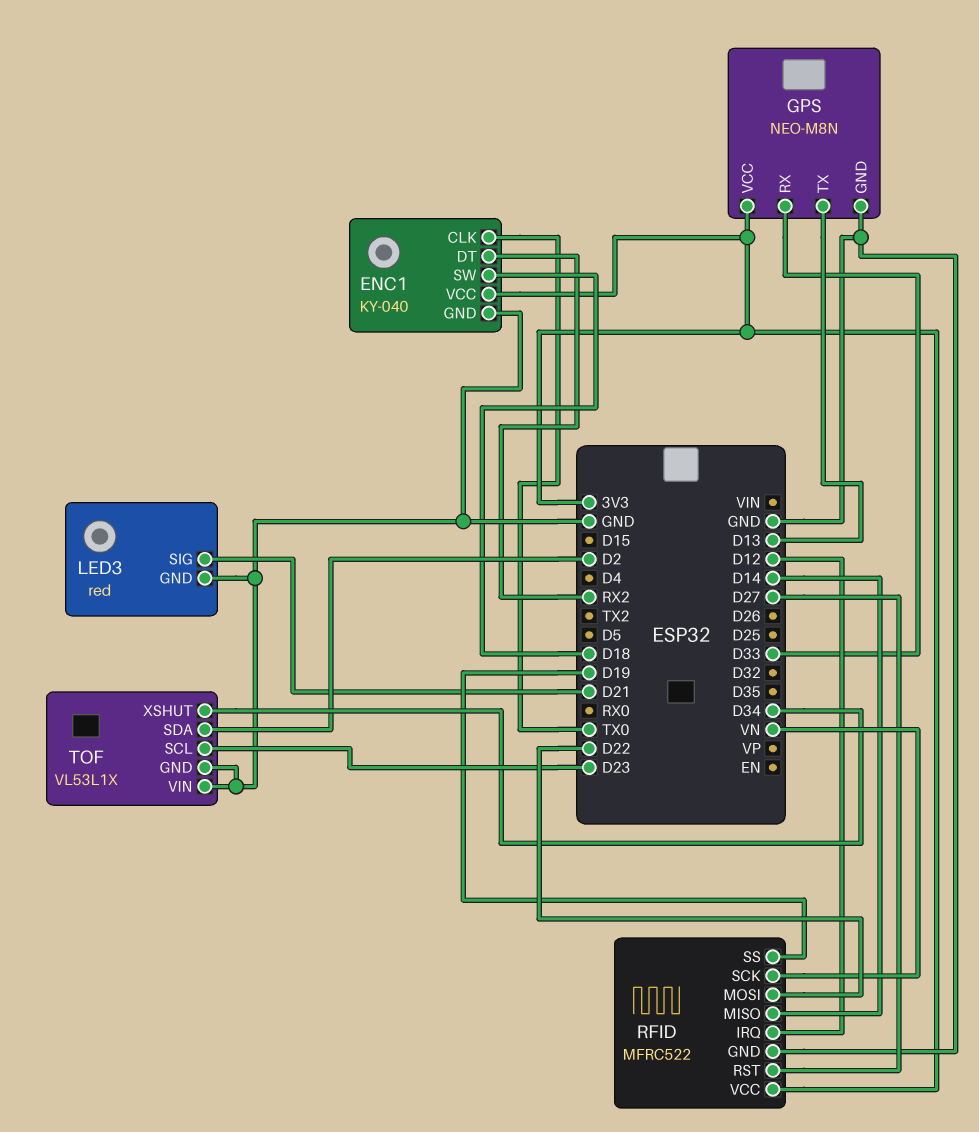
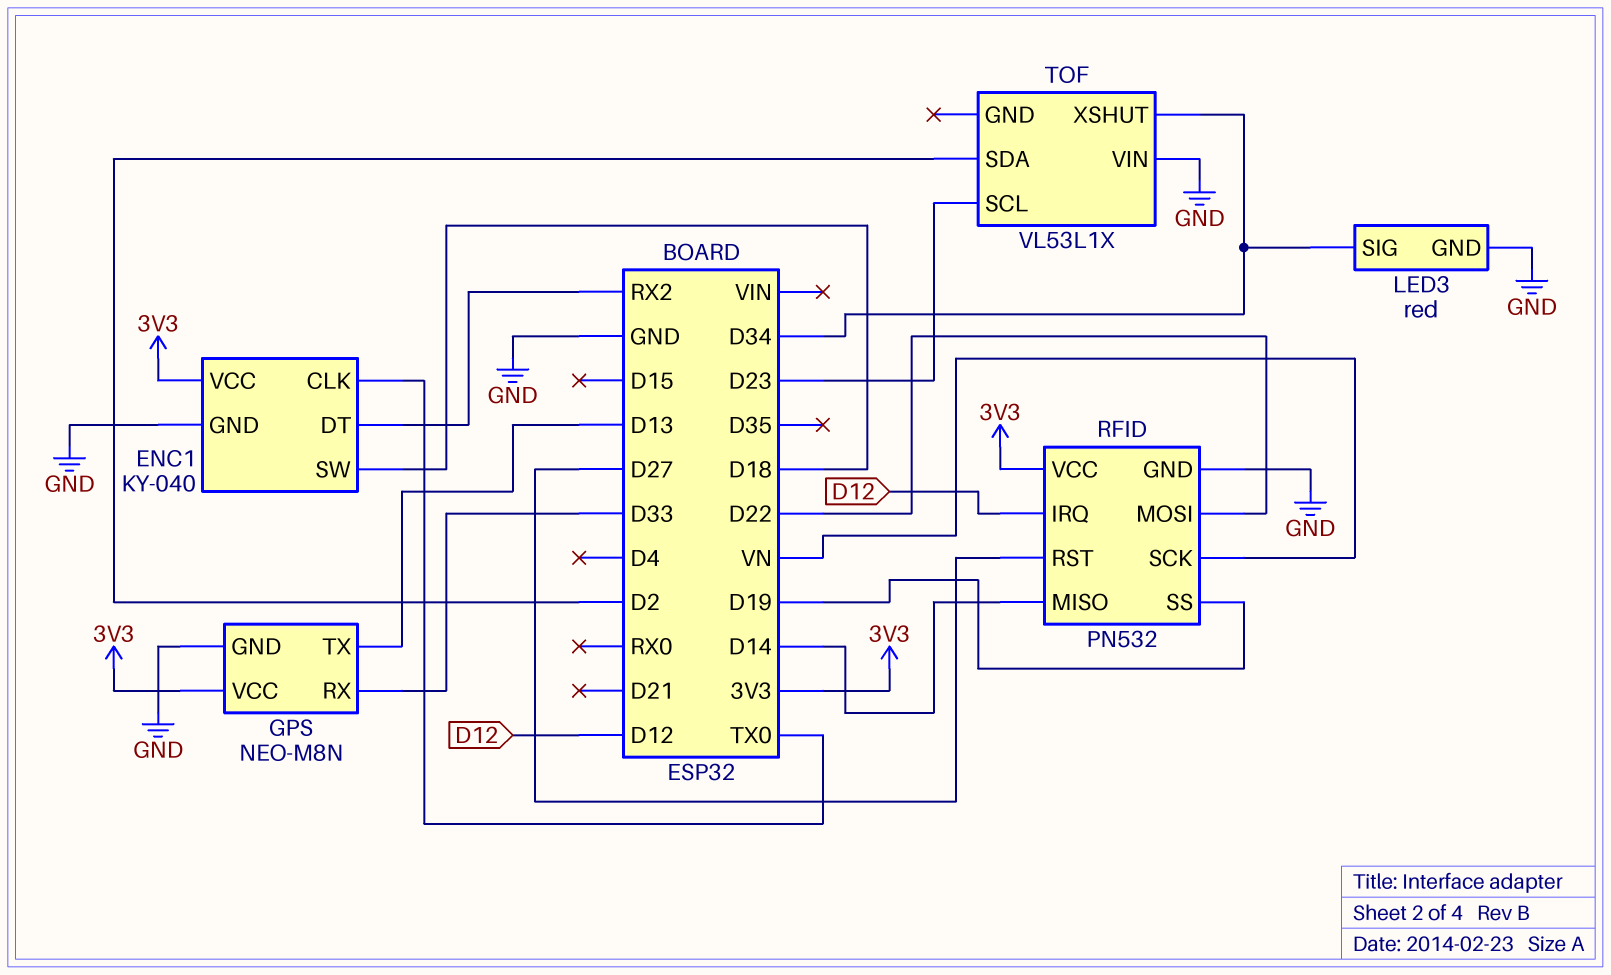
LED3 pin SIG: D21 -> D34
RFID: MFRC522 -> PN532
TOF pin GND: GND -> none

